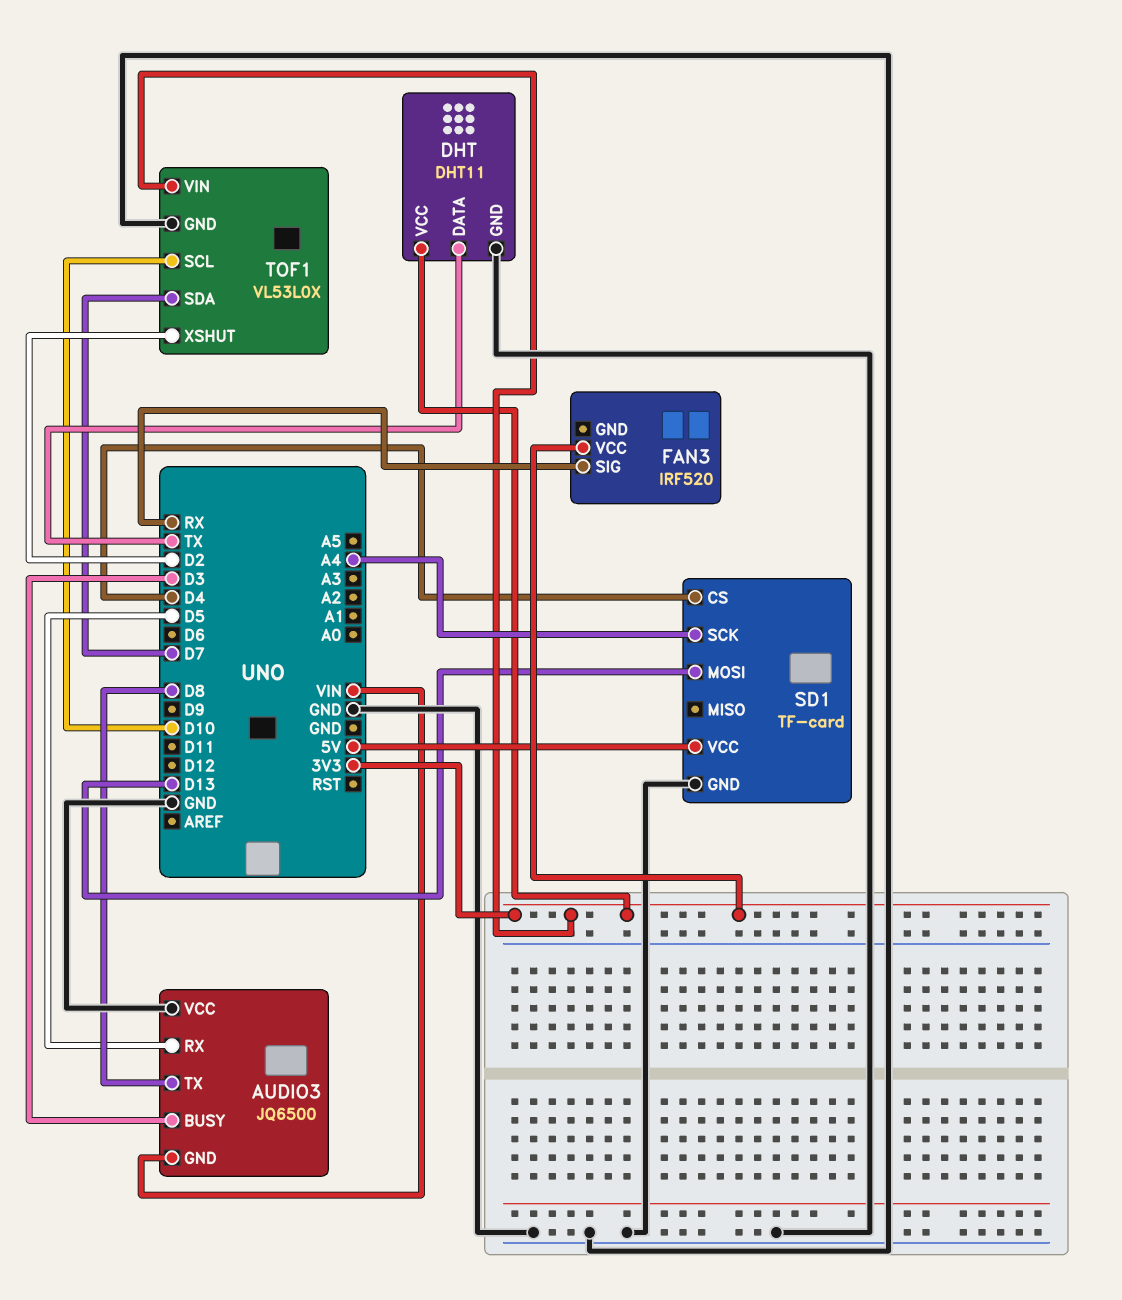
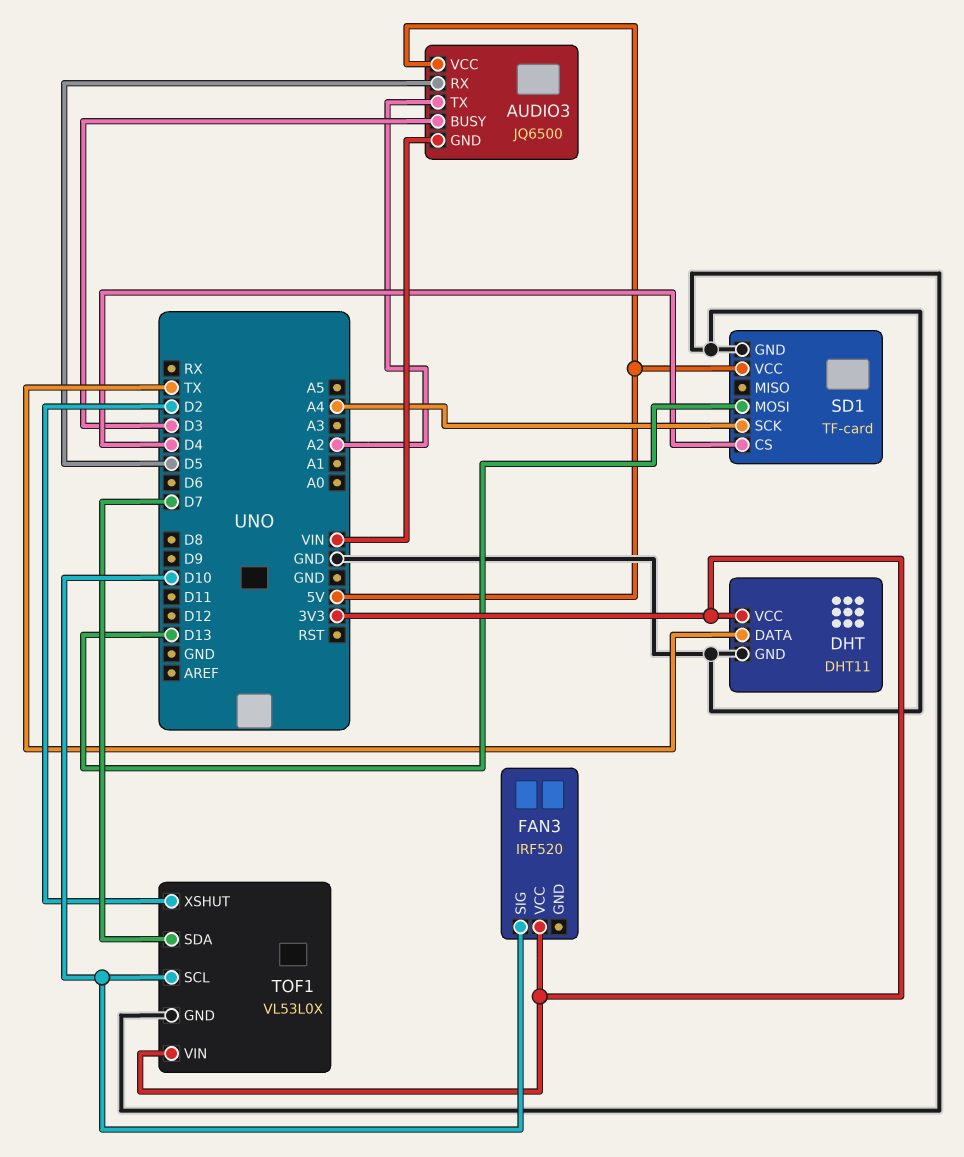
AUDIO3 pin TX: D8 -> A2
AUDIO3 pin VCC: GND -> 5V
FAN3 pin SIG: RX -> D10

